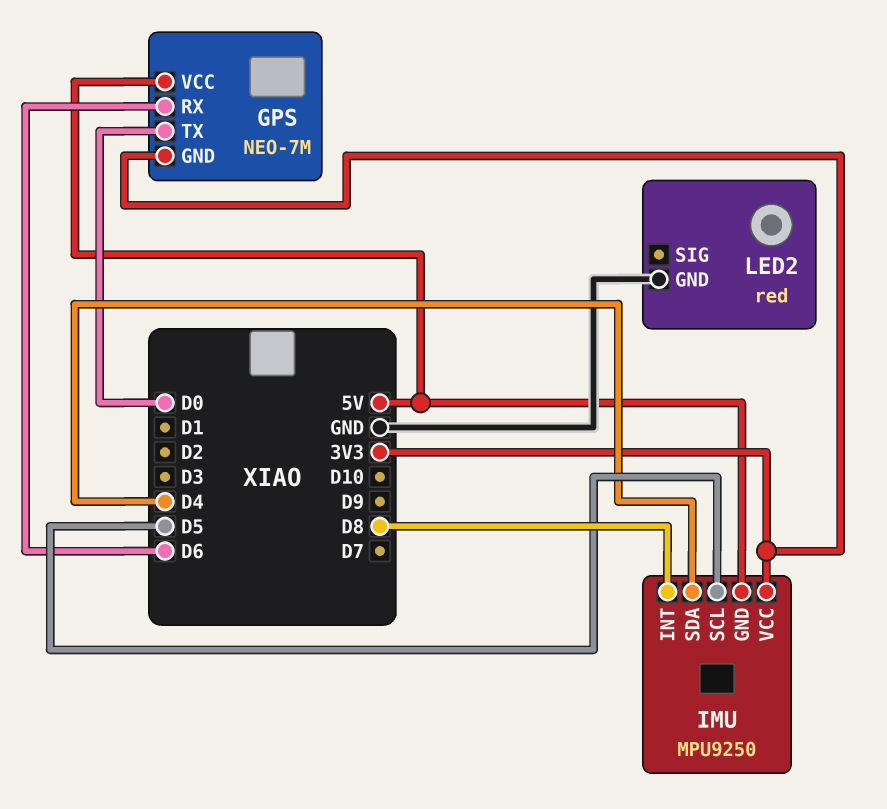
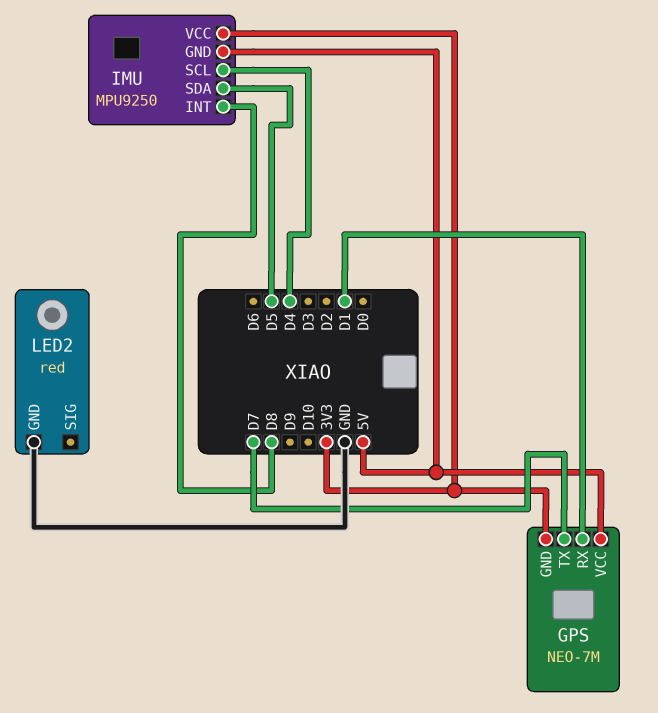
GPS pin RX: D6 -> D1
GPS pin TX: D0 -> D7
IMU pin SCL: D5 -> D4
IMU pin SDA: D4 -> D5

